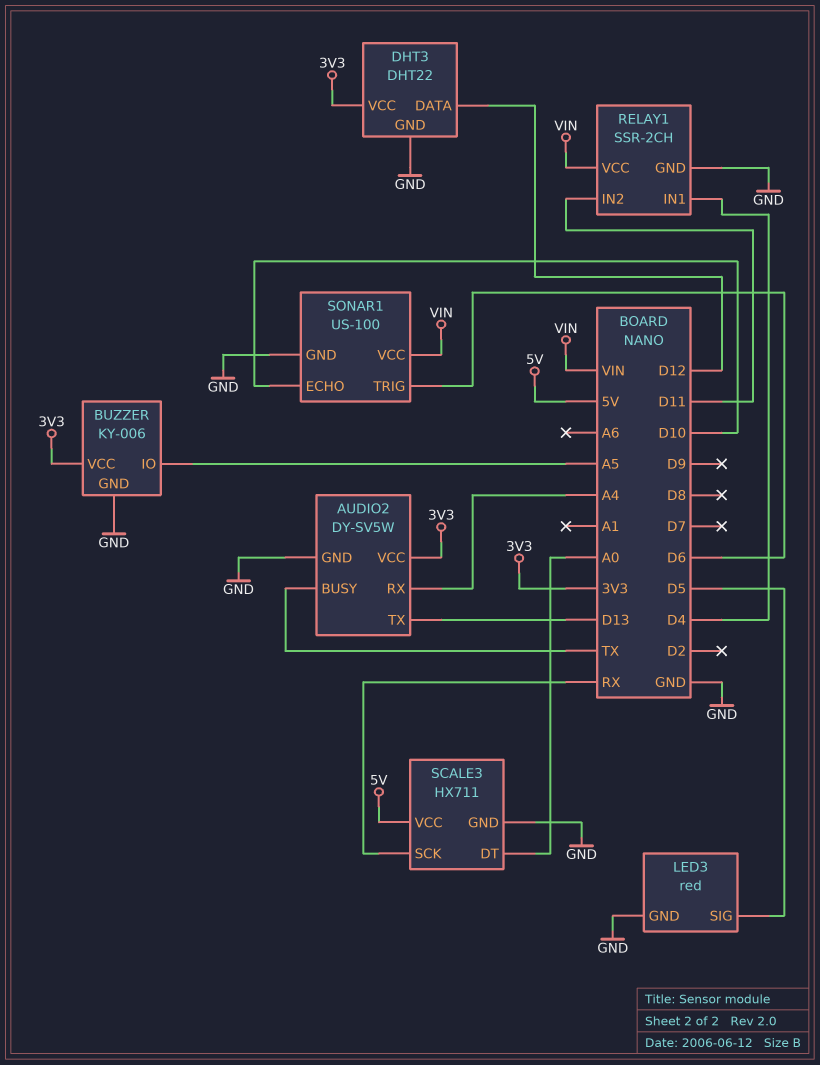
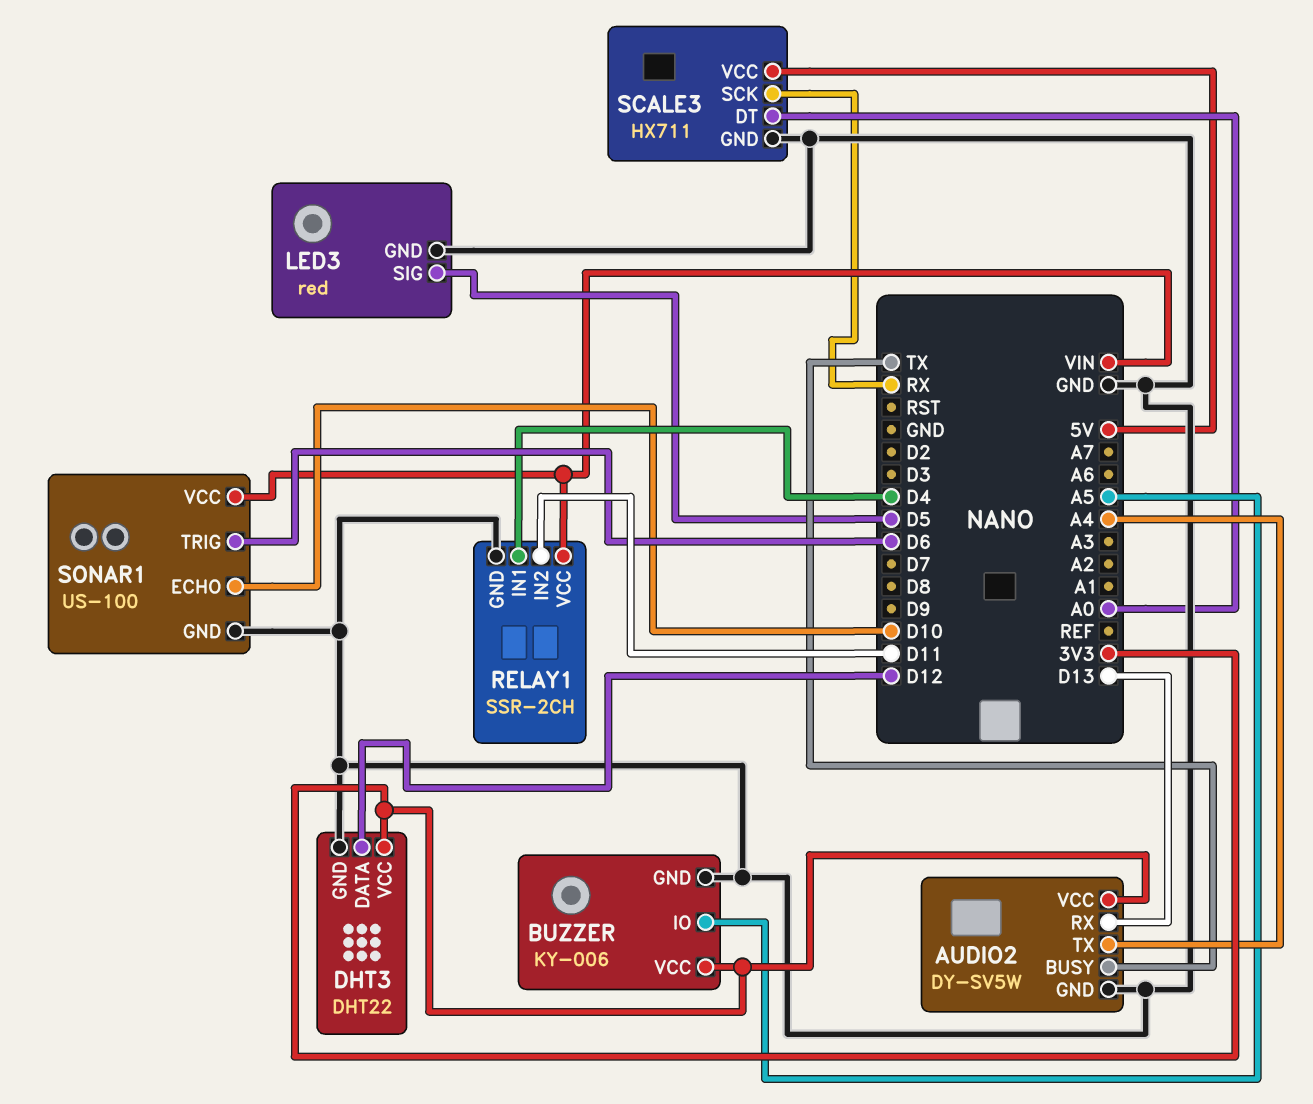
AUDIO2 pin RX: A4 -> D13
AUDIO2 pin TX: D13 -> A4

